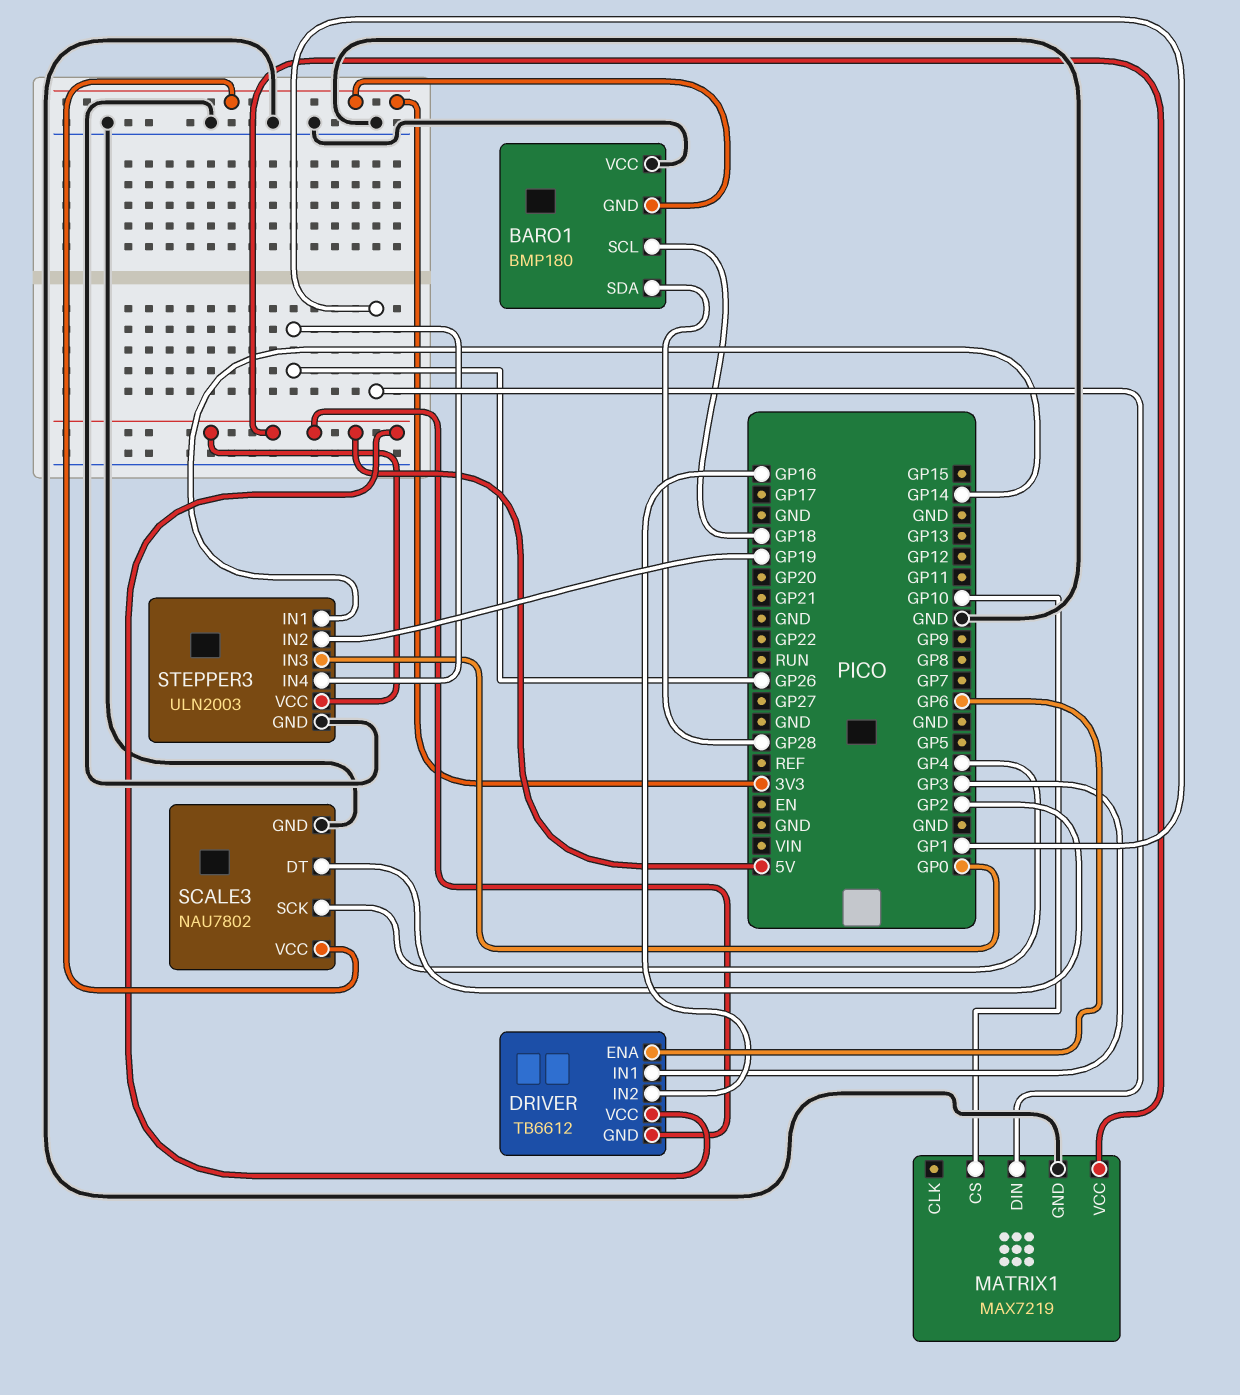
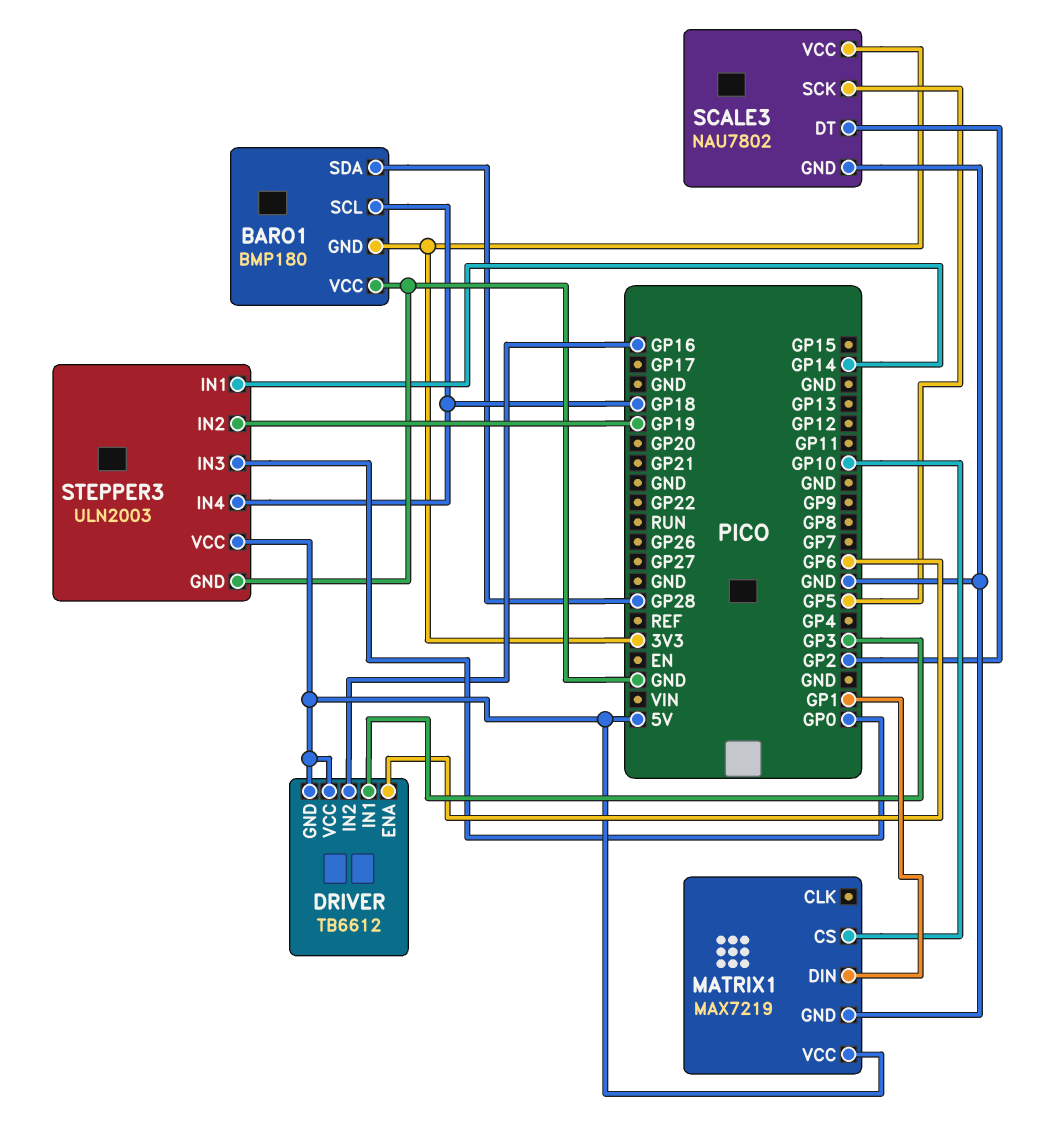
SCALE3 pin SCK: GP4 -> GP5
STEPPER3 pin IN4: GP26 -> GP18

